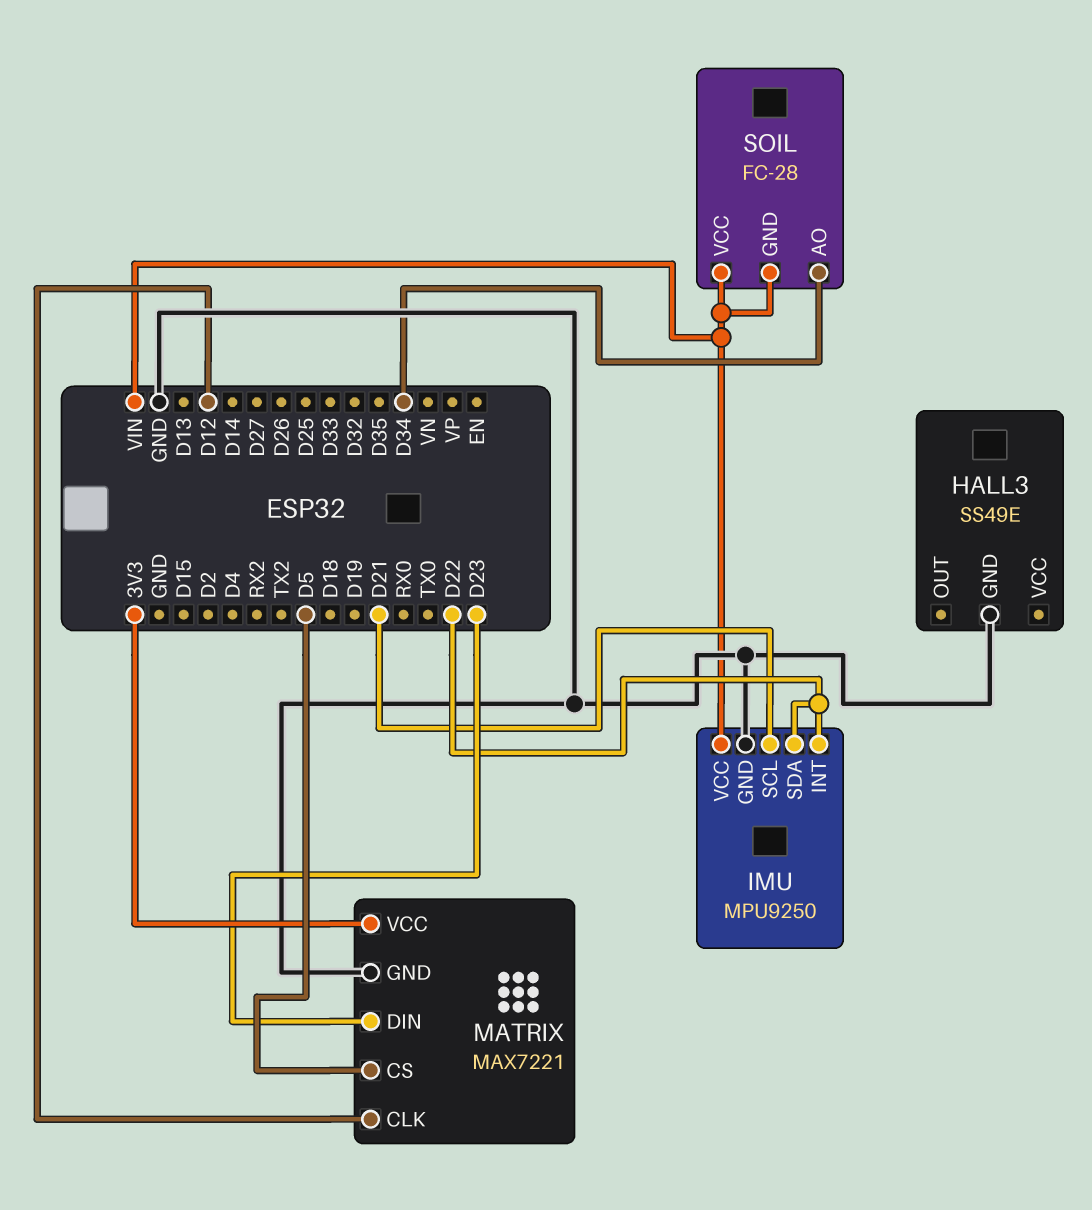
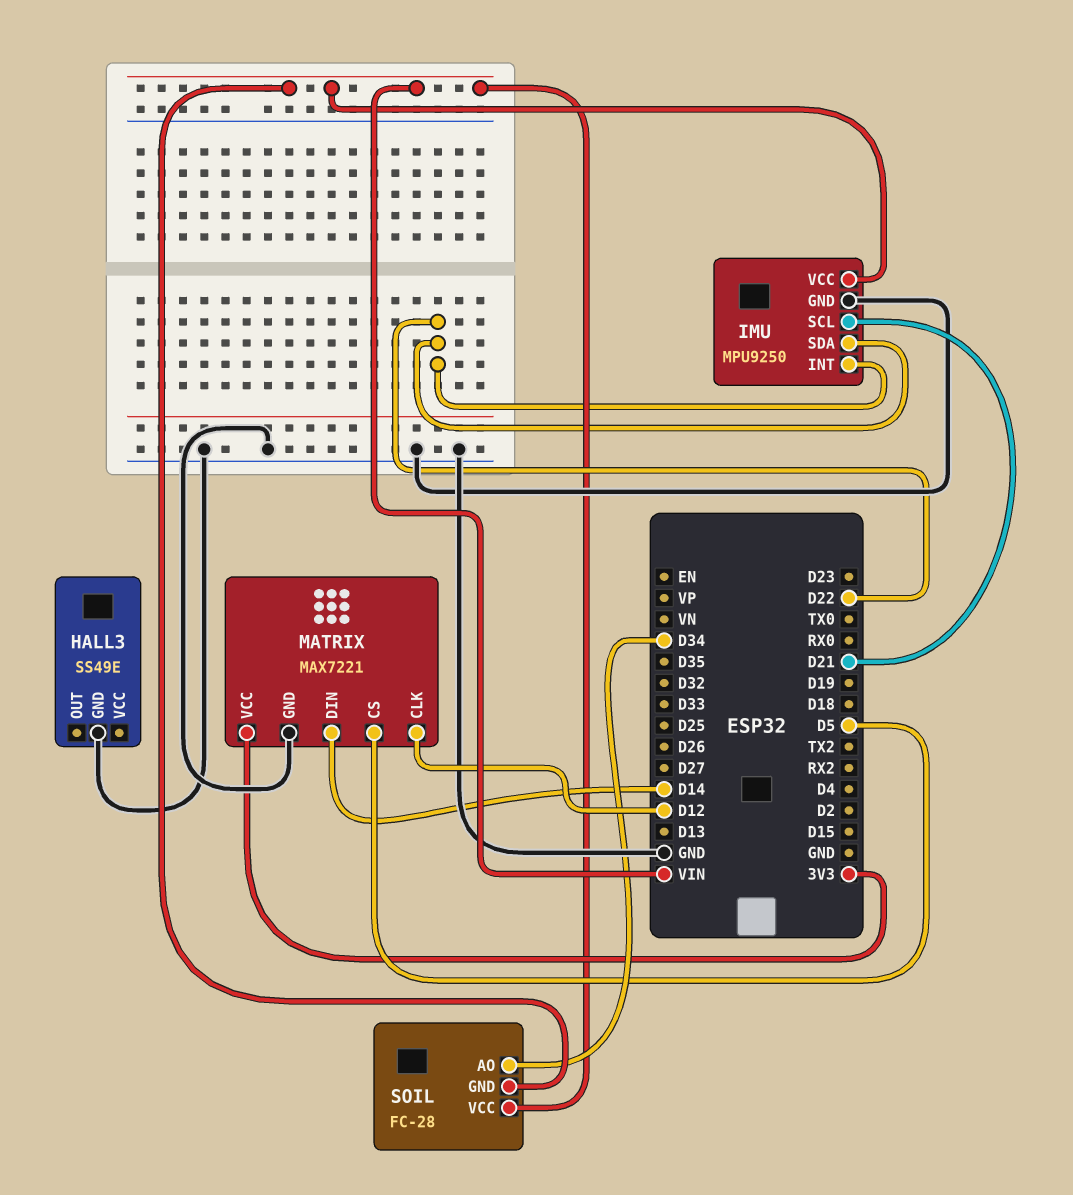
MATRIX pin DIN: D23 -> D14

